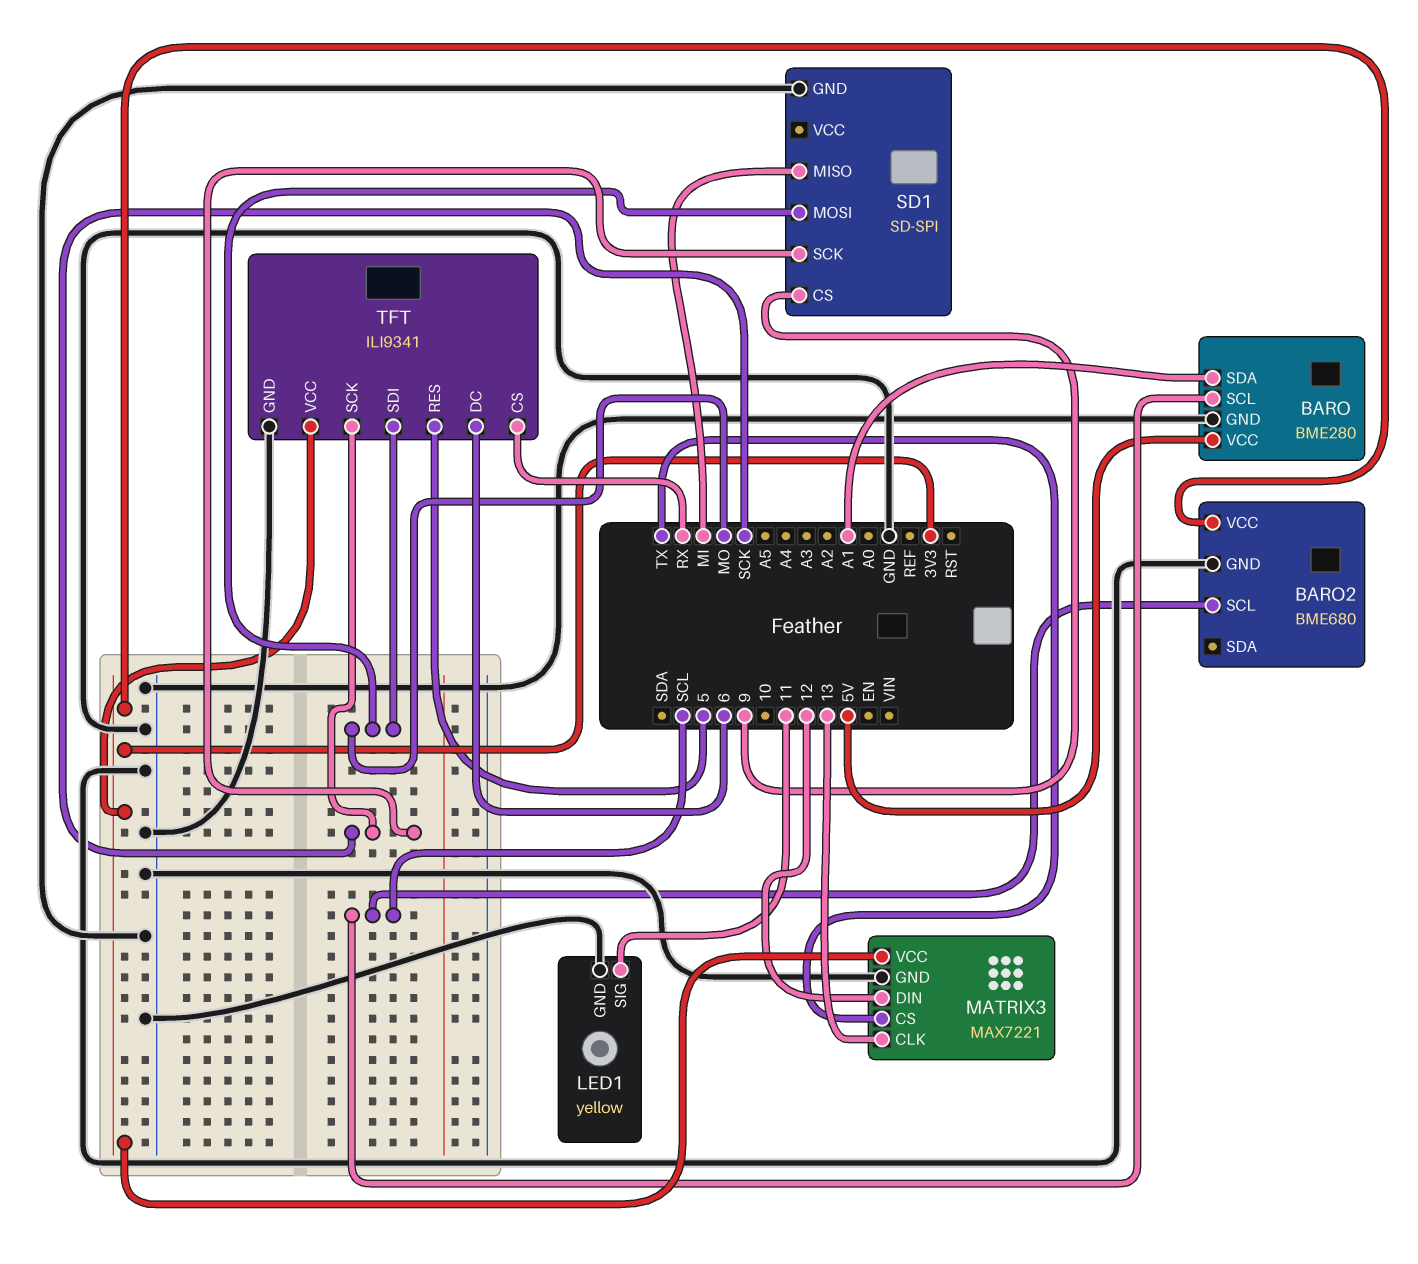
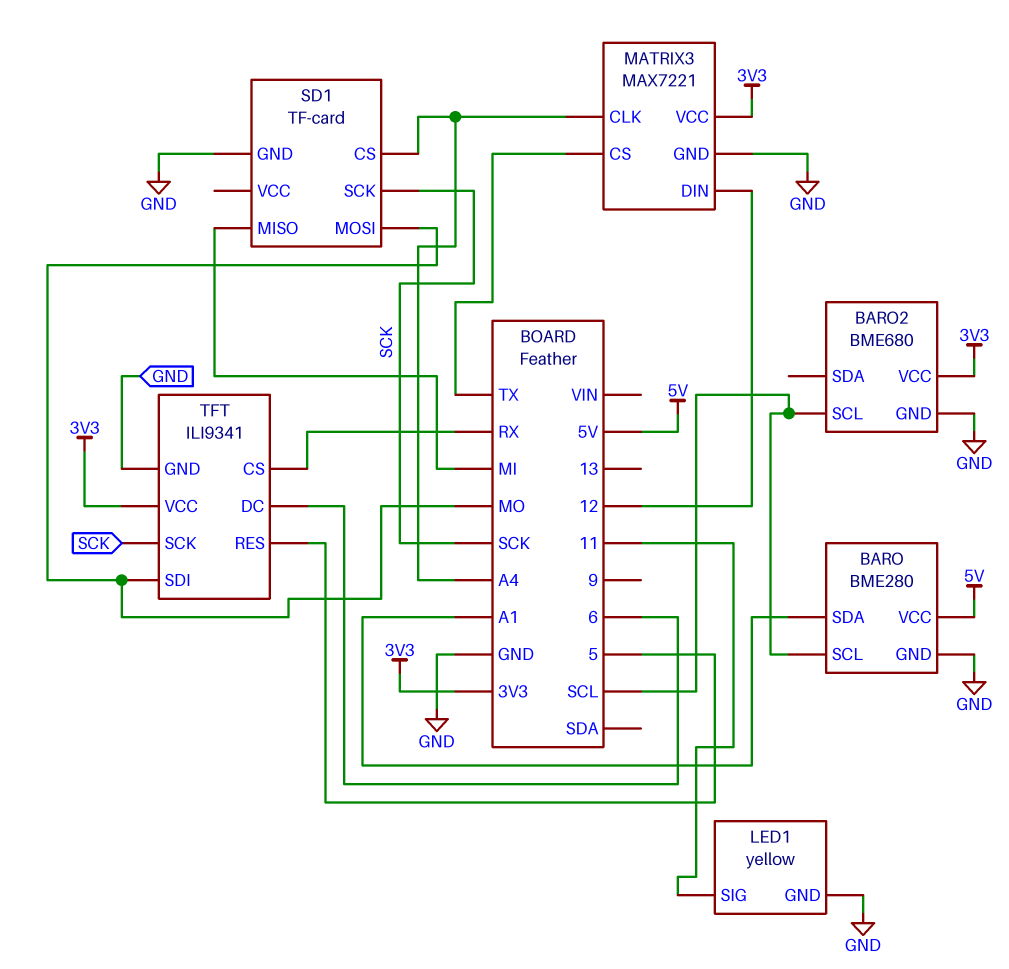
MATRIX3 pin CLK: 13 -> A4
SD1: SD-SPI -> TF-card
SD1 pin CS: 9 -> A4

